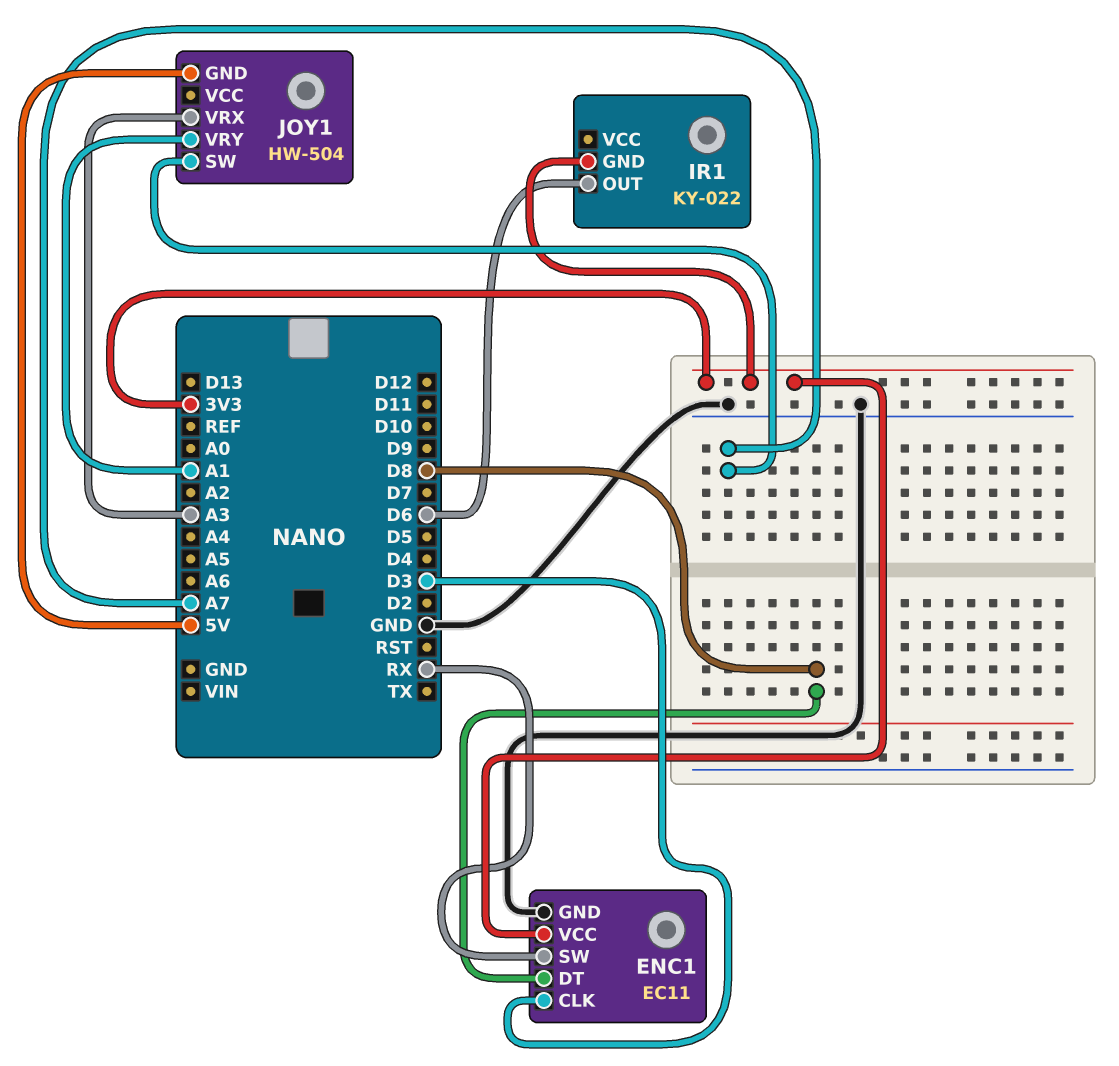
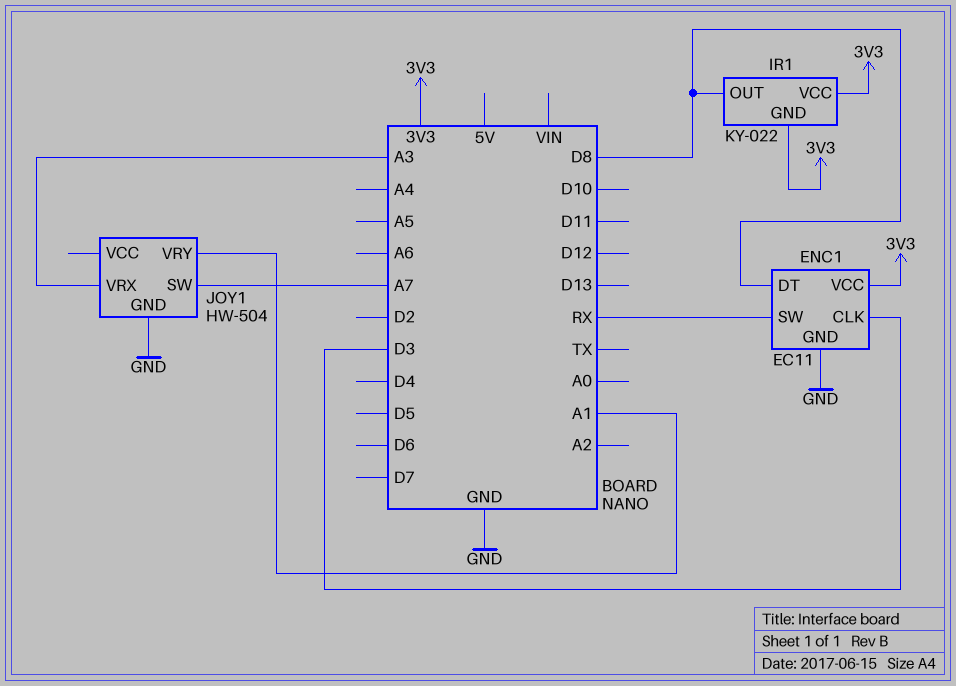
IR1 pin OUT: D6 -> D8
IR1 pin VCC: none -> 3V3
JOY1 pin GND: 5V -> GND

